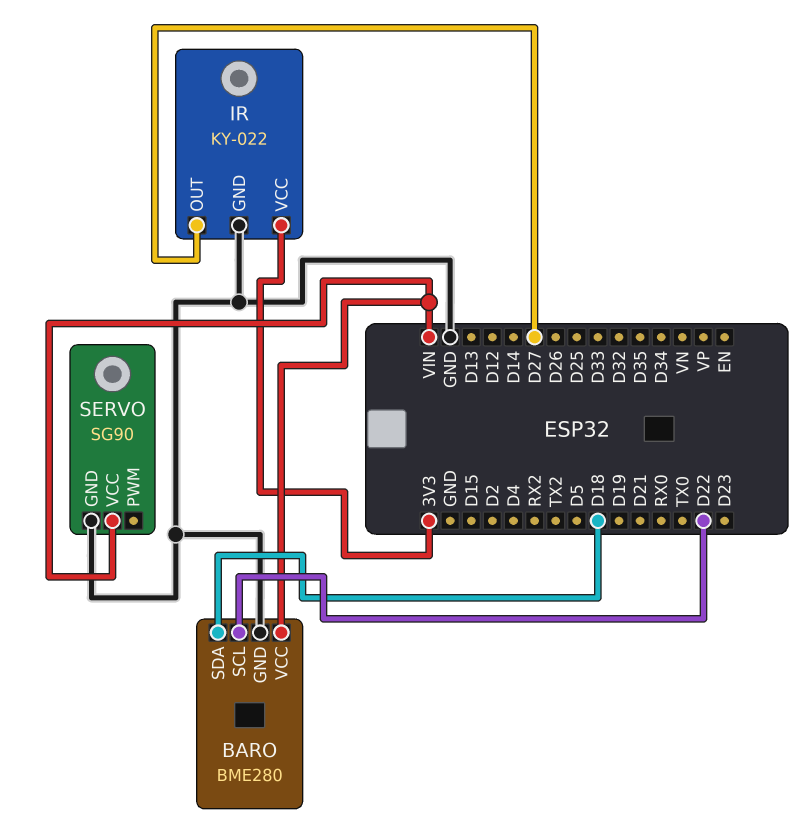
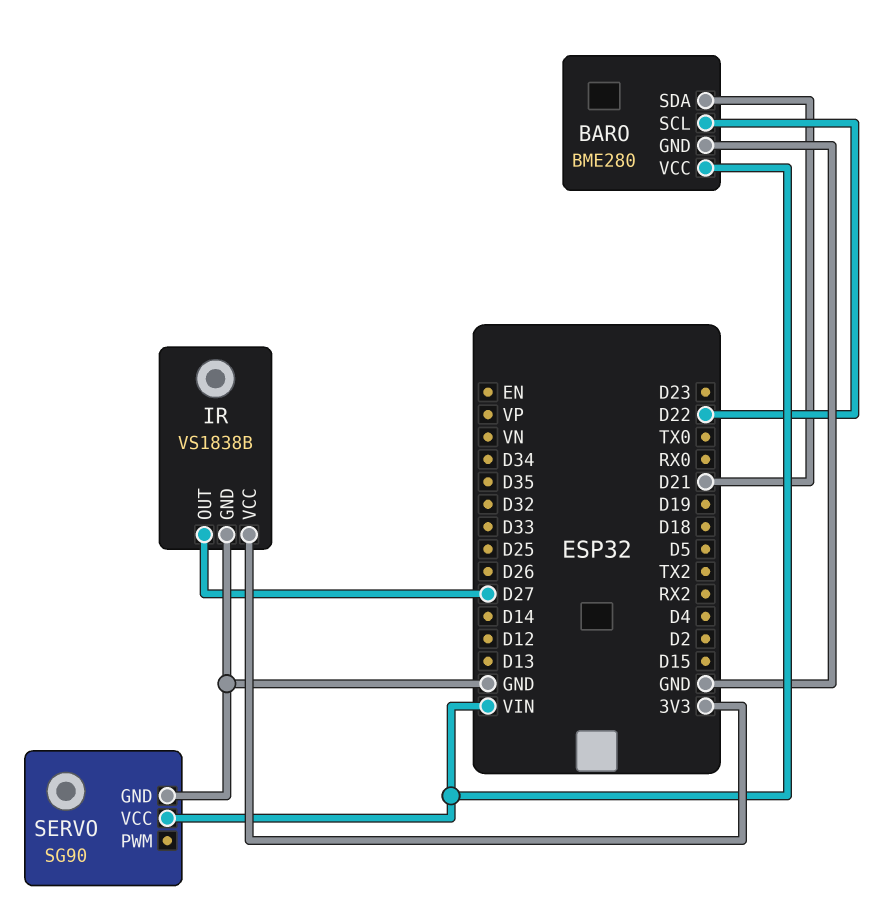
BARO pin SDA: D18 -> D21
IR: KY-022 -> VS1838B

